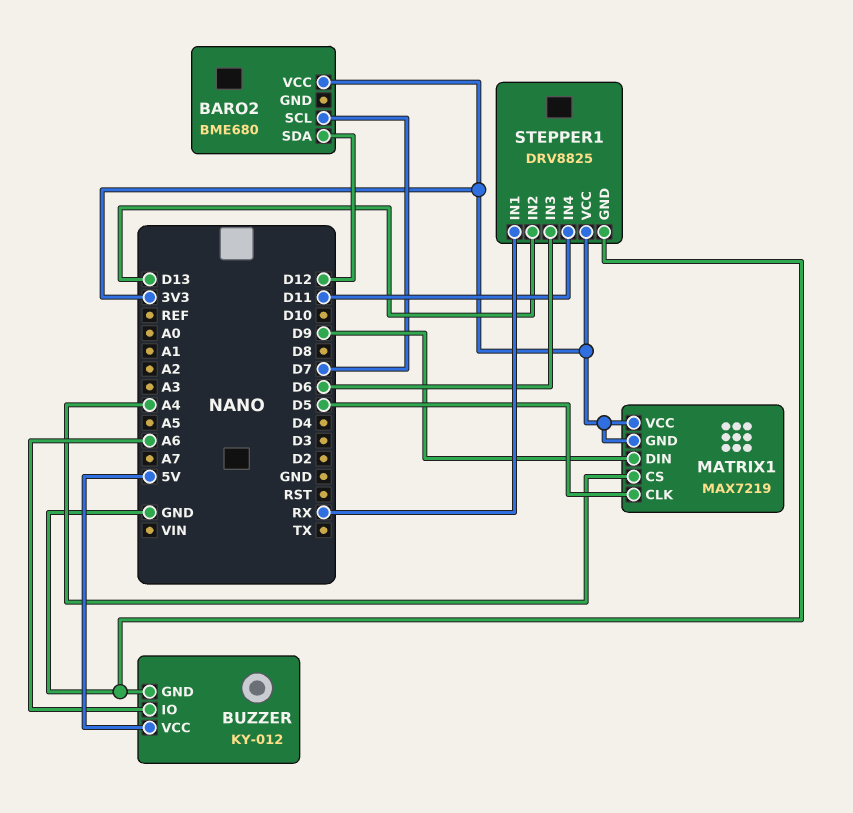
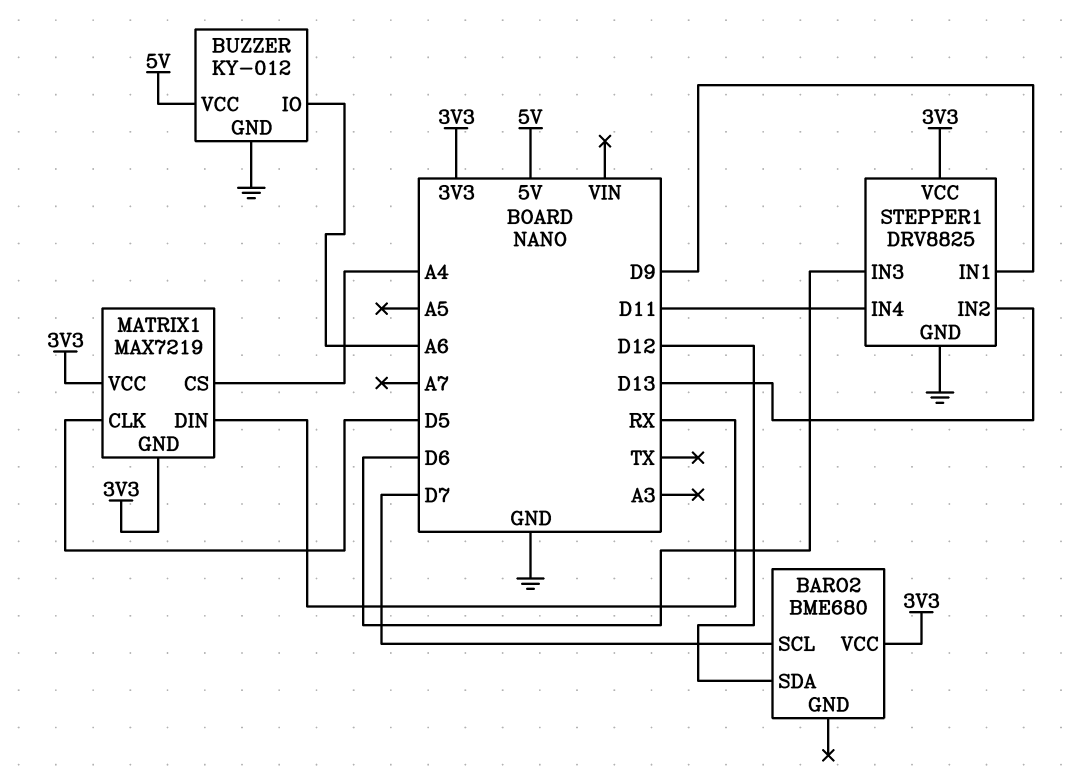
MATRIX1 pin DIN: D9 -> RX
STEPPER1 pin IN1: RX -> D9

